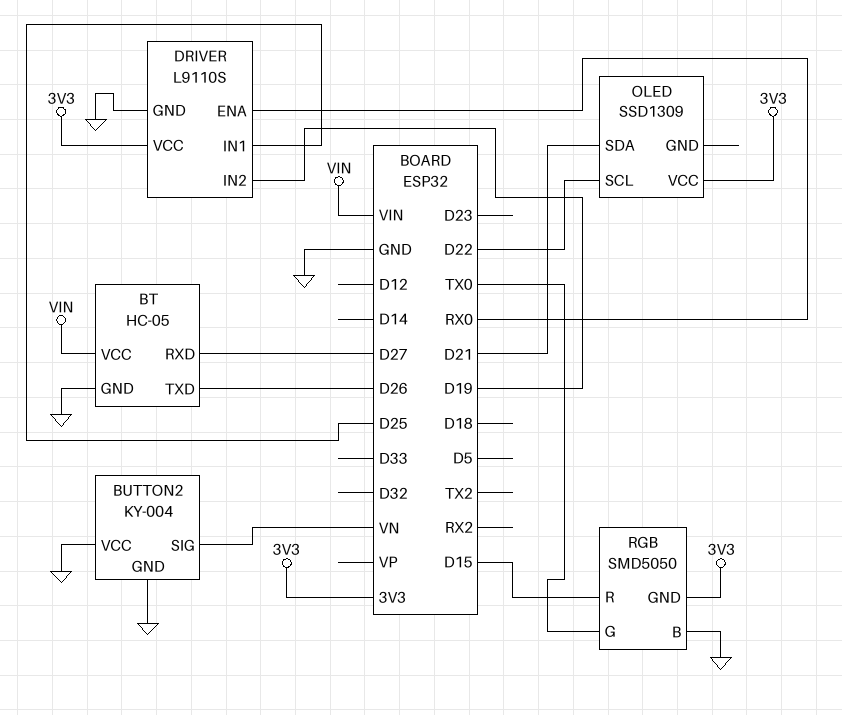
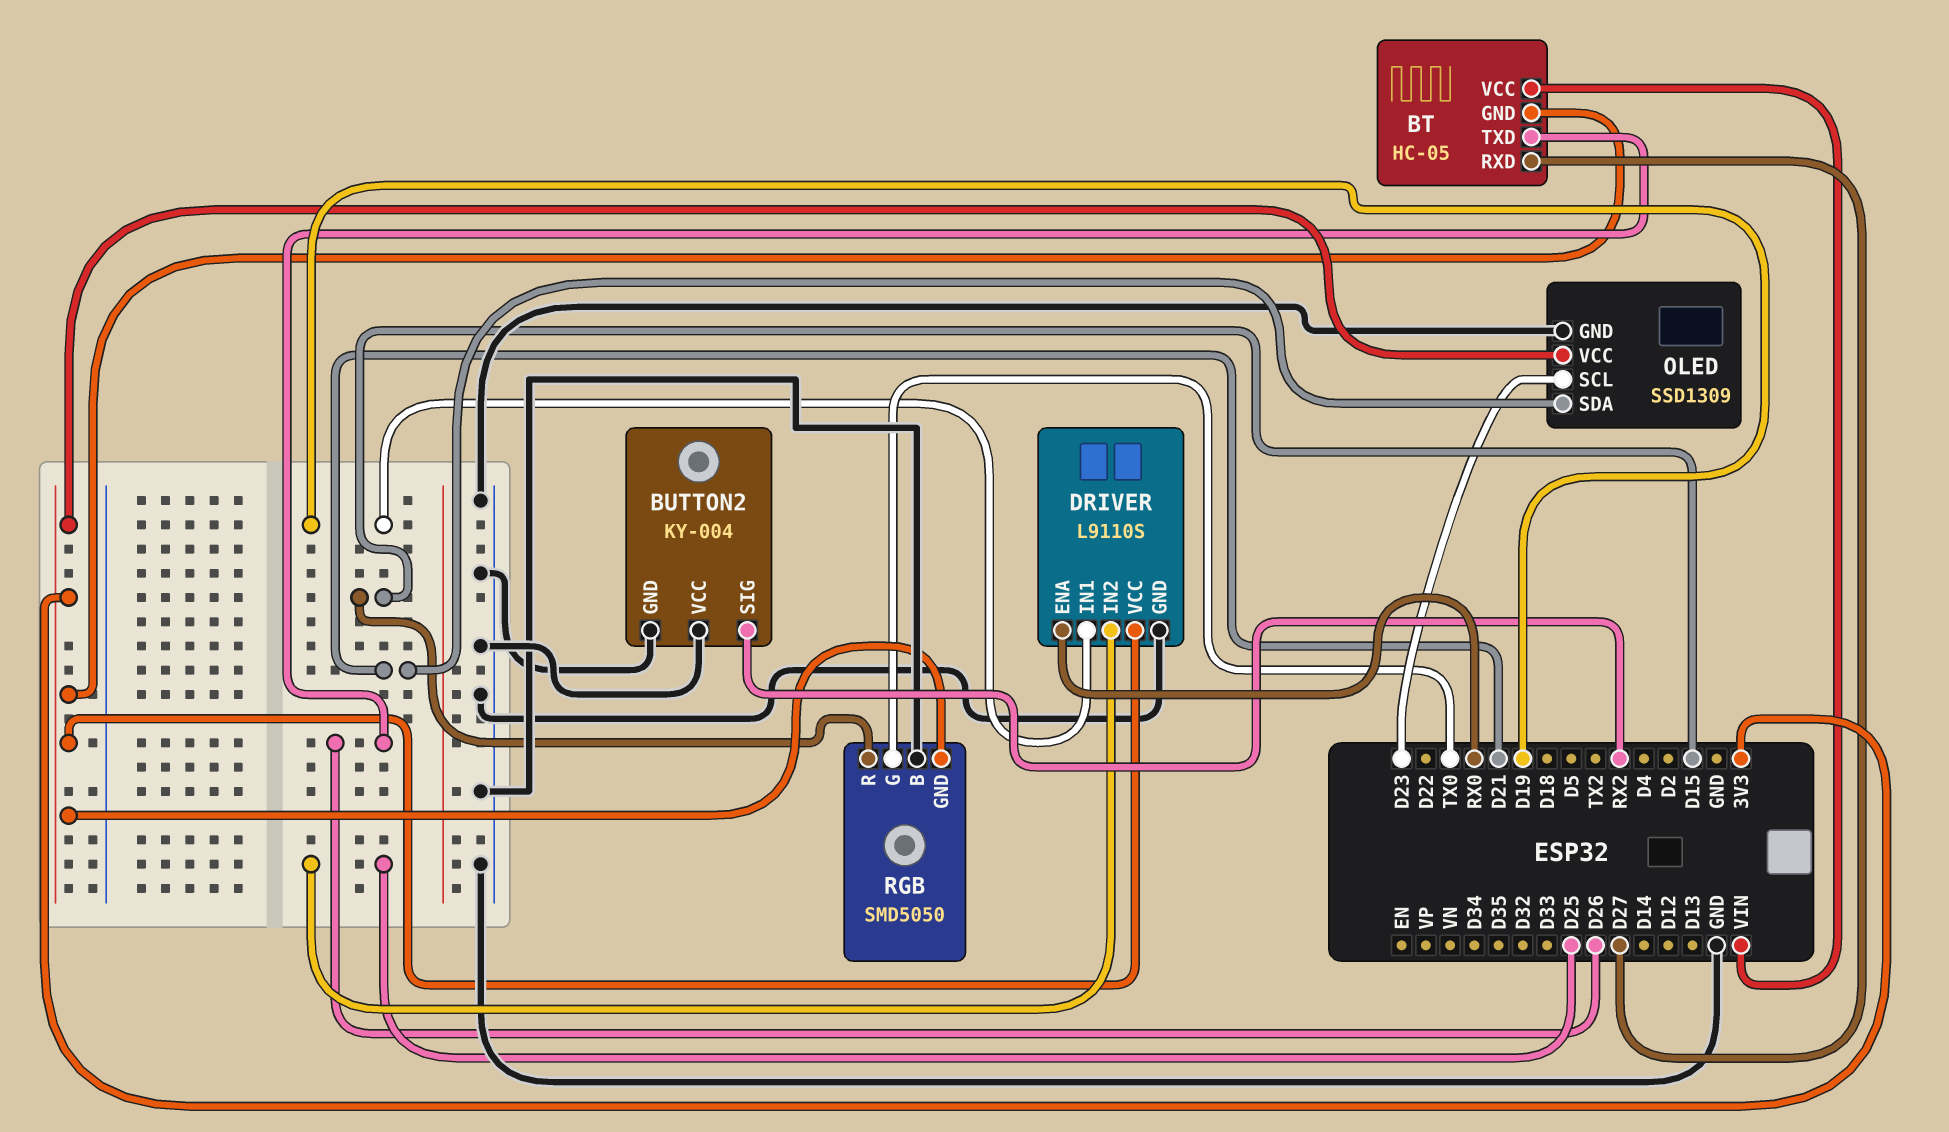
BT pin GND: GND -> 3V3
BUTTON2 pin SIG: VN -> RX2
DRIVER pin IN1: D25 -> D19
DRIVER pin IN2: D19 -> D25
OLED pin GND: none -> GND
OLED pin SCL: D22 -> D23

